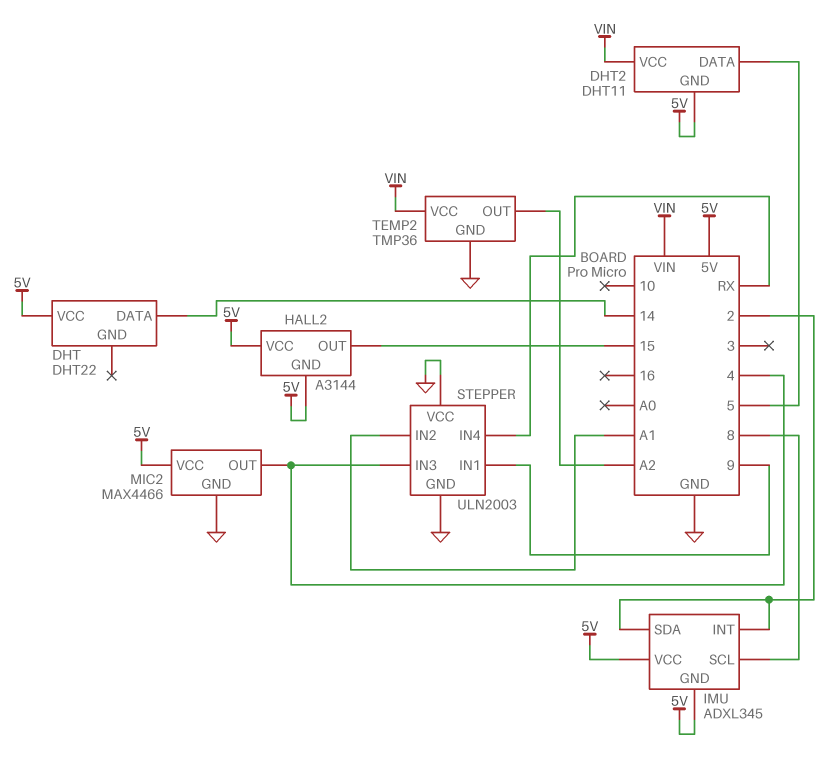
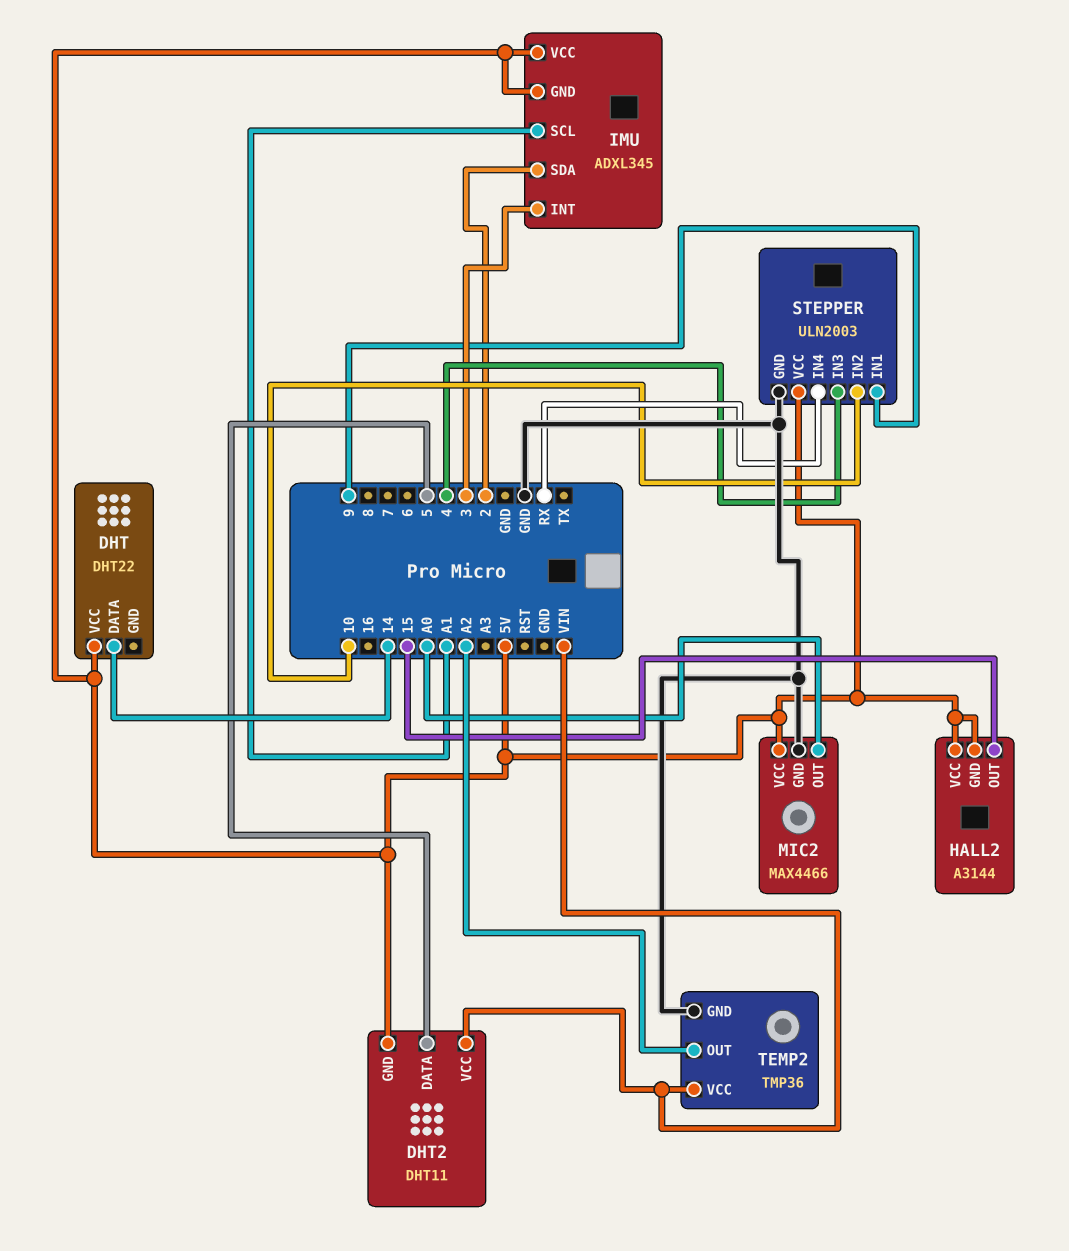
IMU pin INT: 2 -> 3
IMU pin SCL: 8 -> A1
MIC2 pin OUT: 4 -> A0
STEPPER pin IN2: A1 -> 10
STEPPER pin VCC: GND -> 5V

